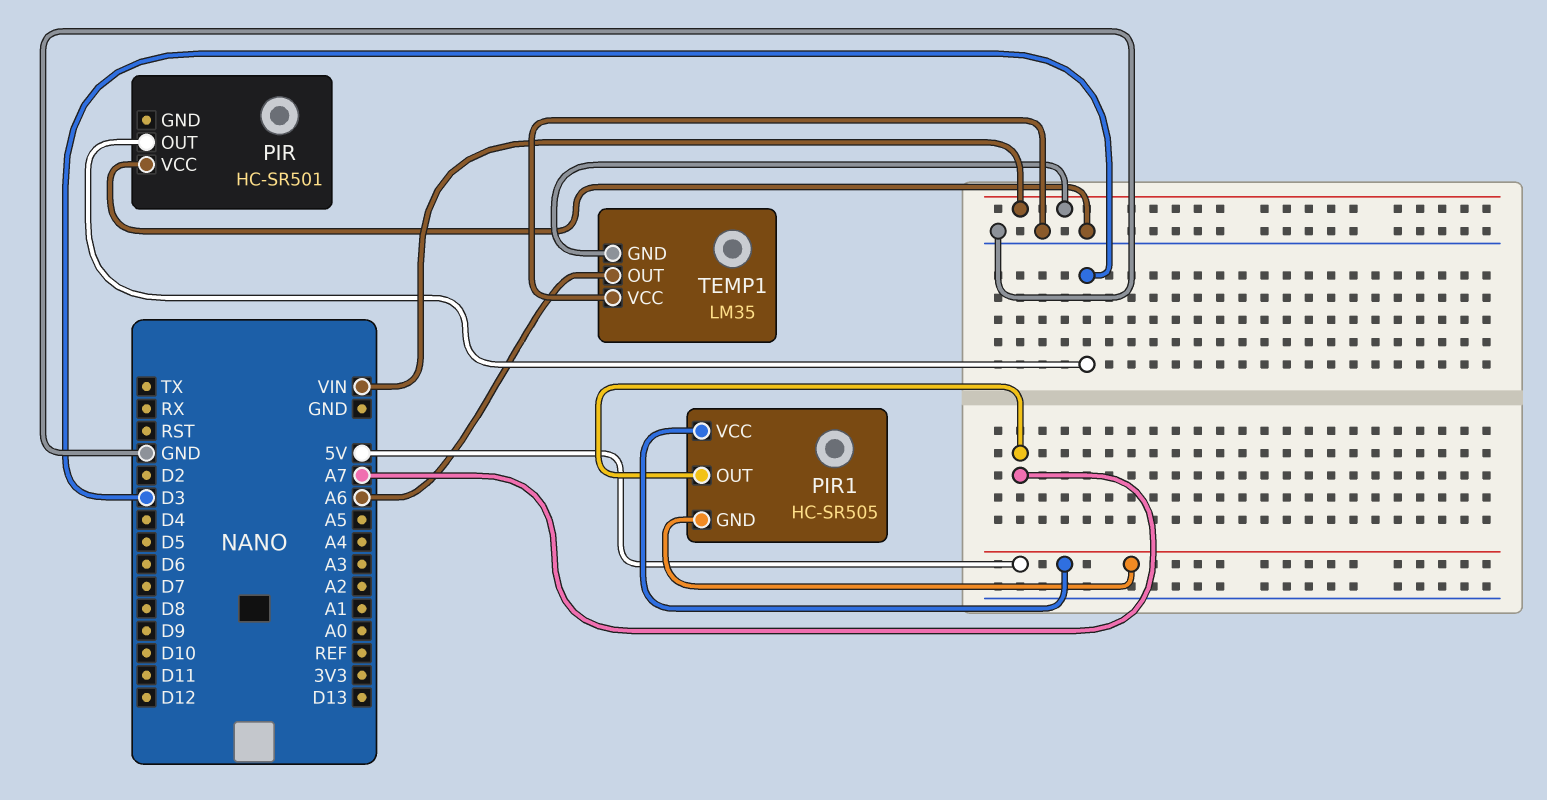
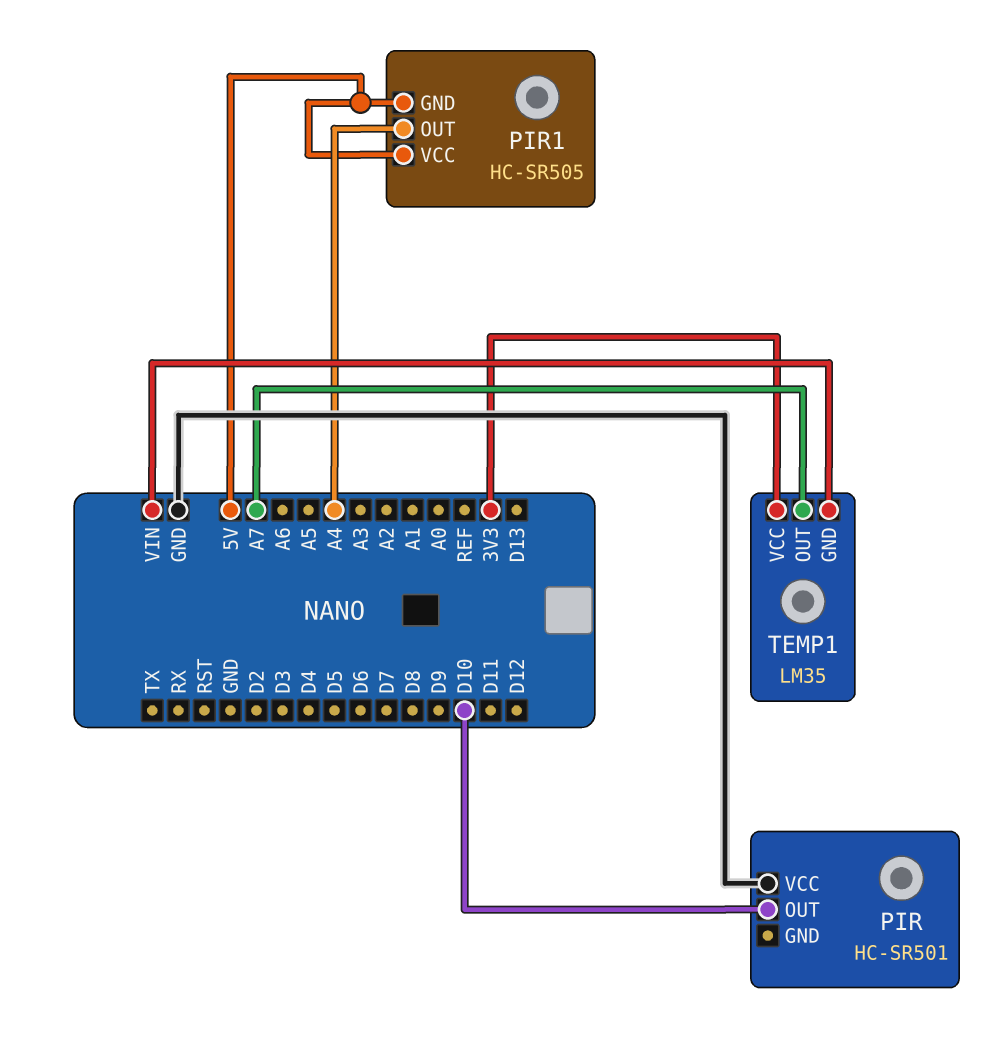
PIR pin OUT: D3 -> D10
PIR1 pin OUT: A7 -> A4
TEMP1 pin OUT: A6 -> A7
TEMP1 pin VCC: GND -> 3V3

